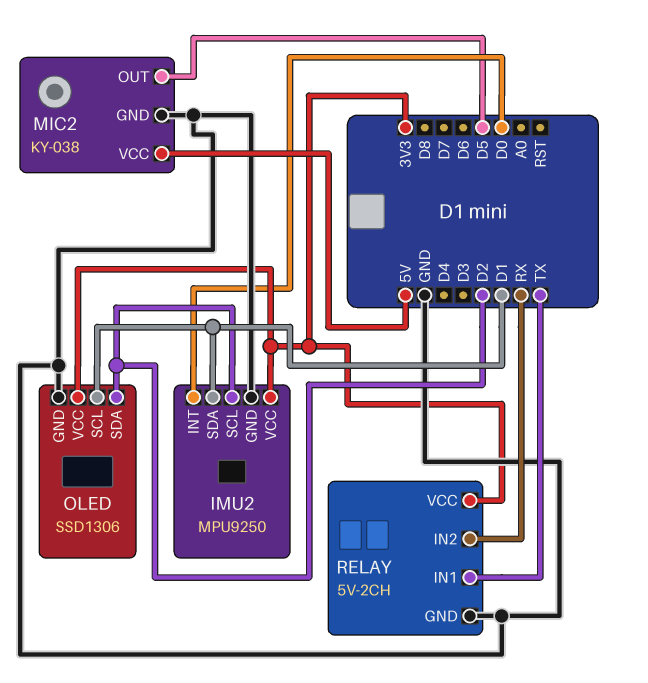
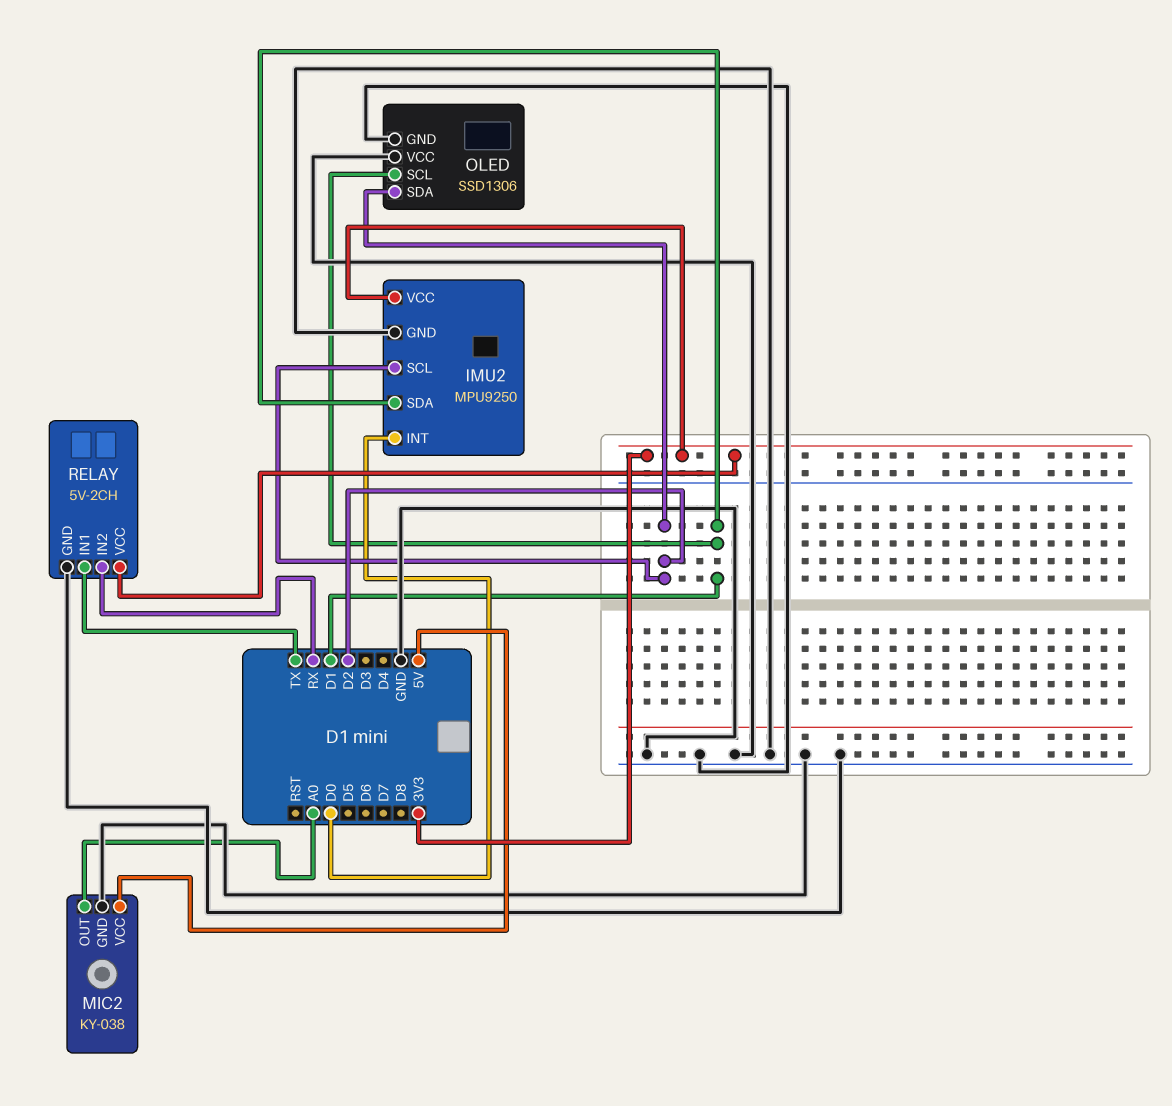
MIC2 pin OUT: D5 -> A0
OLED pin VCC: 3V3 -> GND

